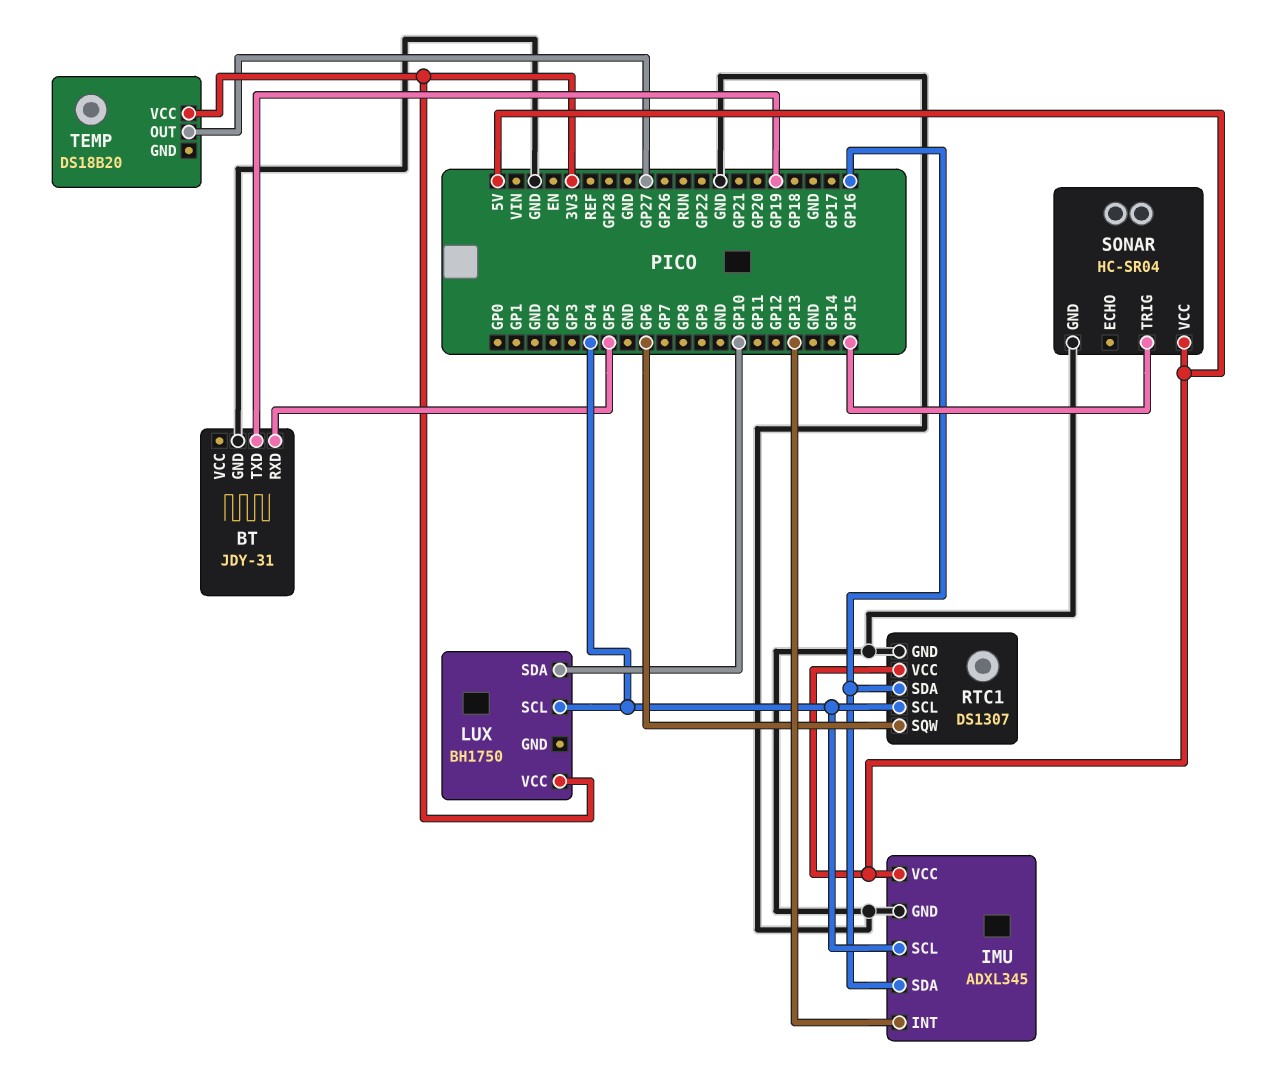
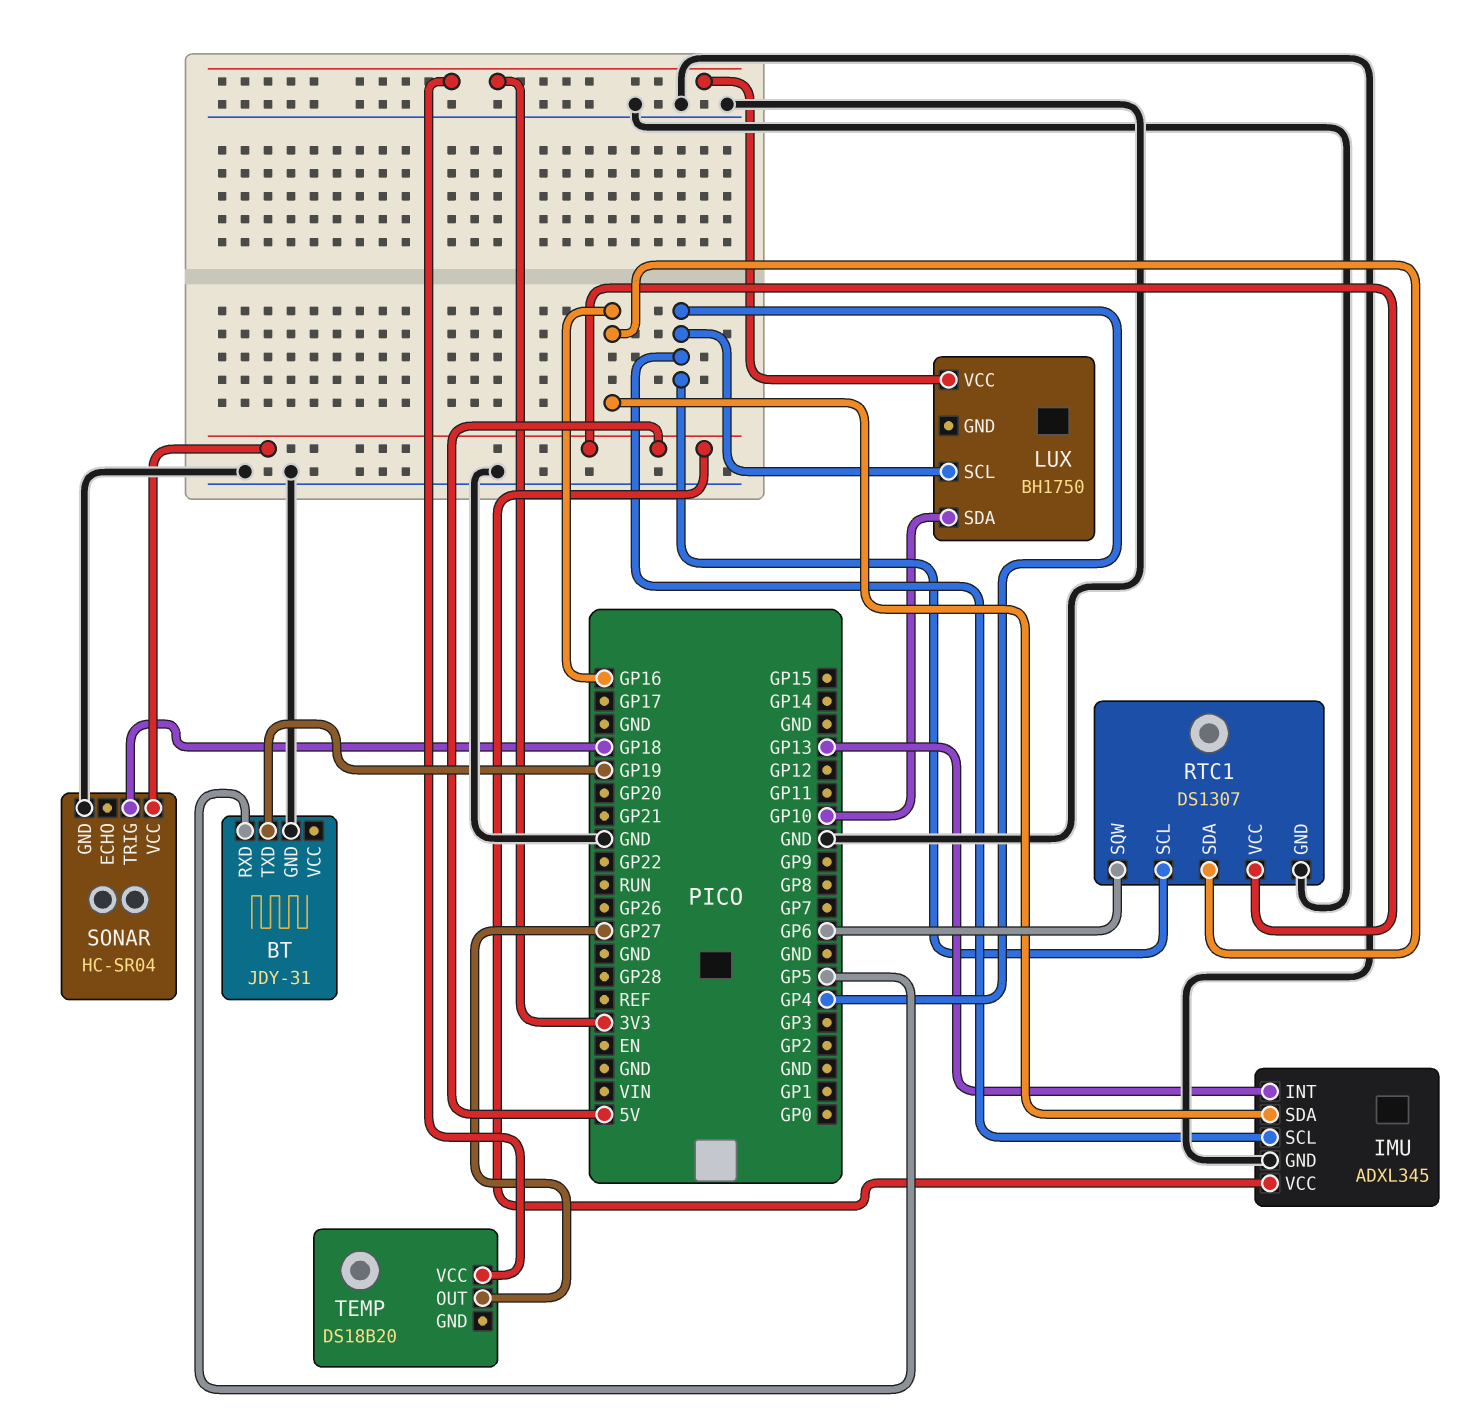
SONAR pin TRIG: GP15 -> GP18

